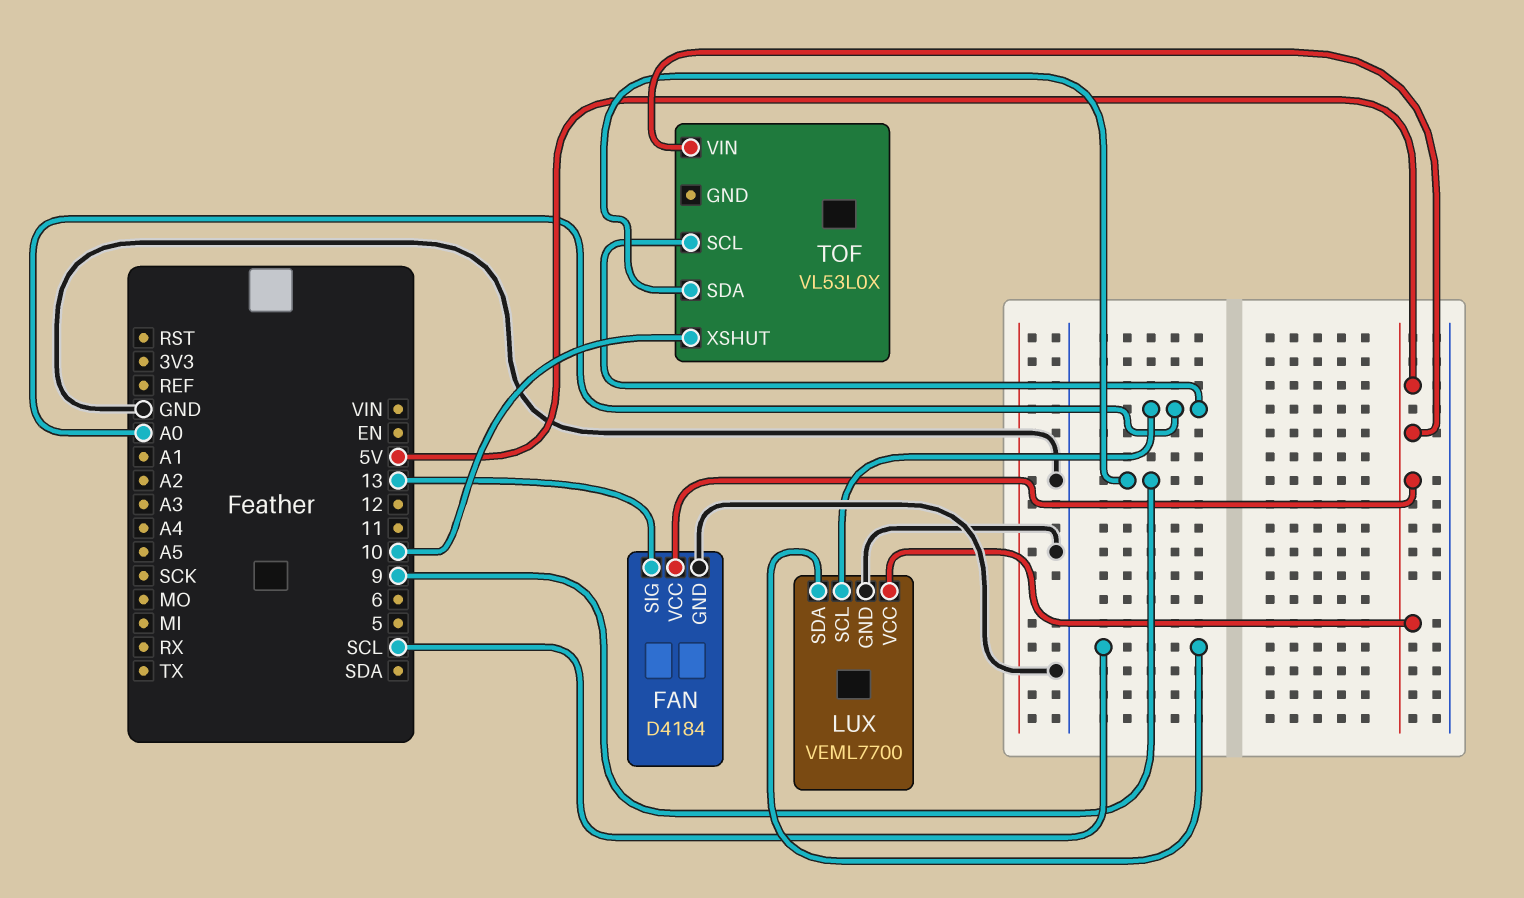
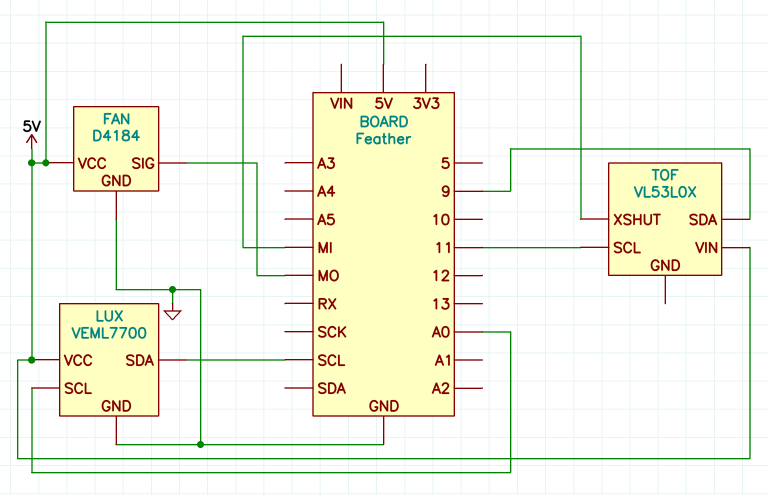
FAN pin SIG: 13 -> MO
TOF pin SCL: A0 -> 11
TOF pin XSHUT: 10 -> MI

